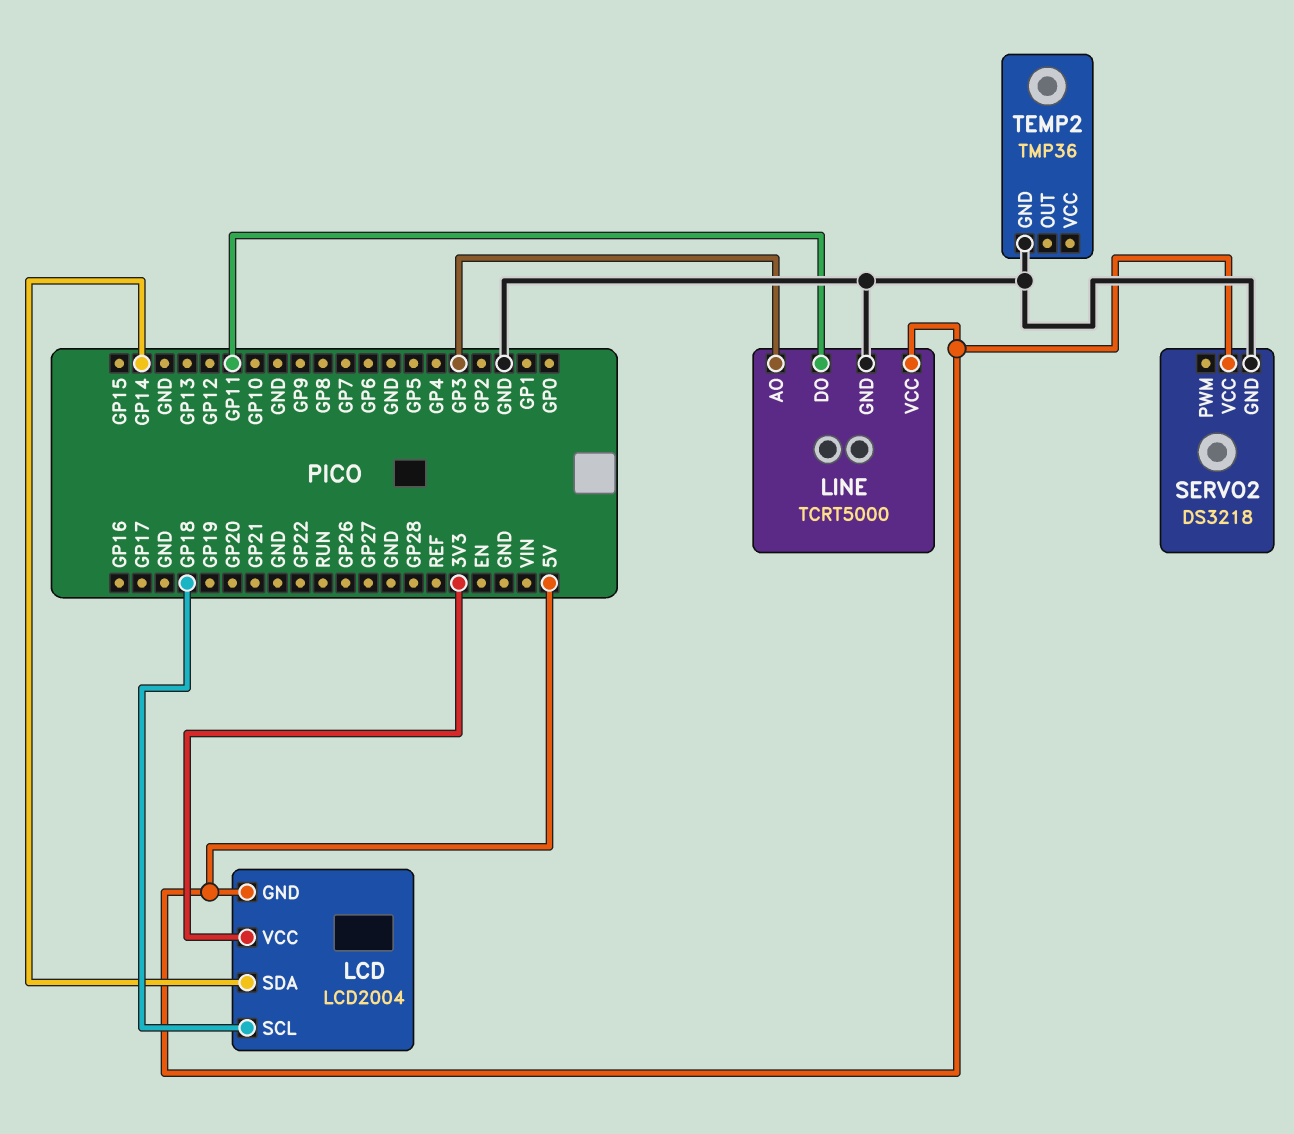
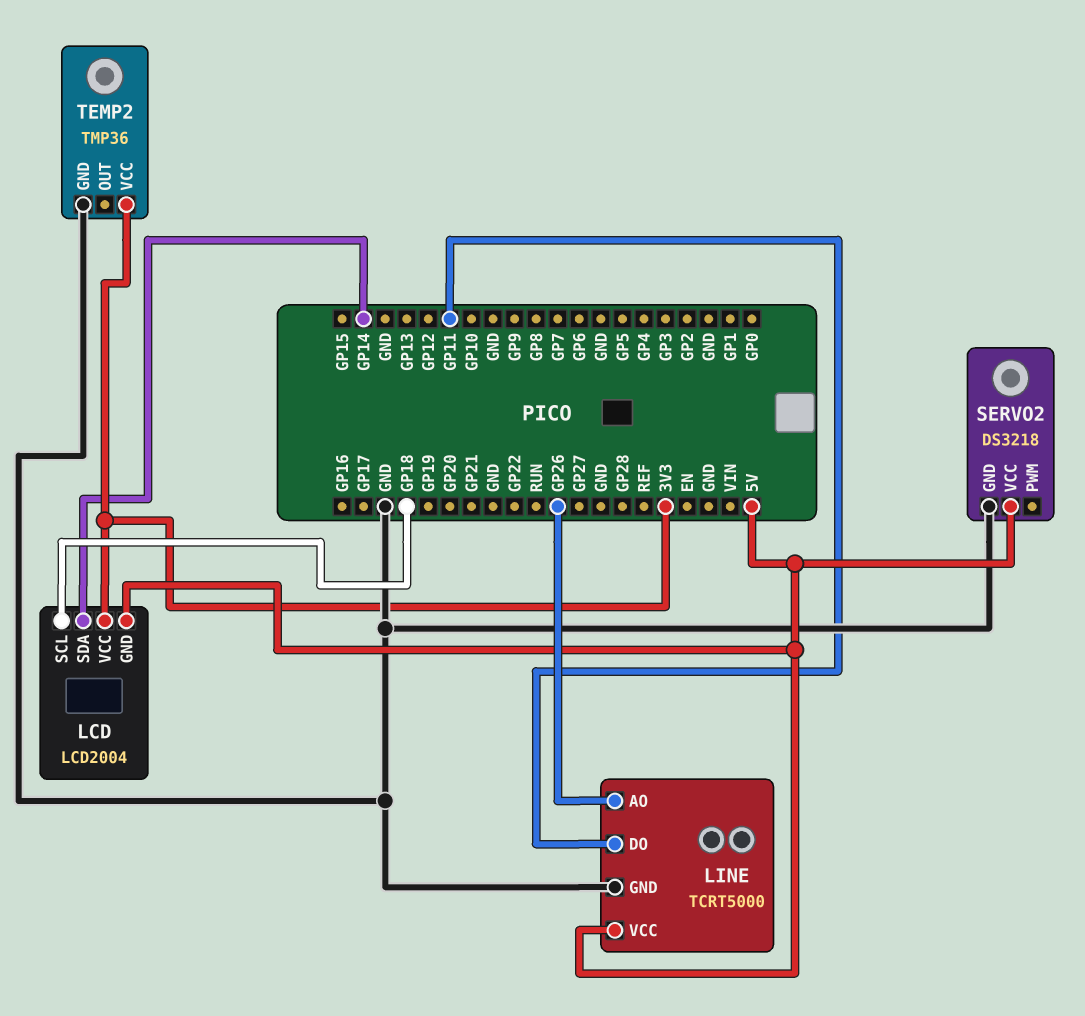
LINE pin AO: GP3 -> GP26
TEMP2 pin VCC: none -> 3V3

